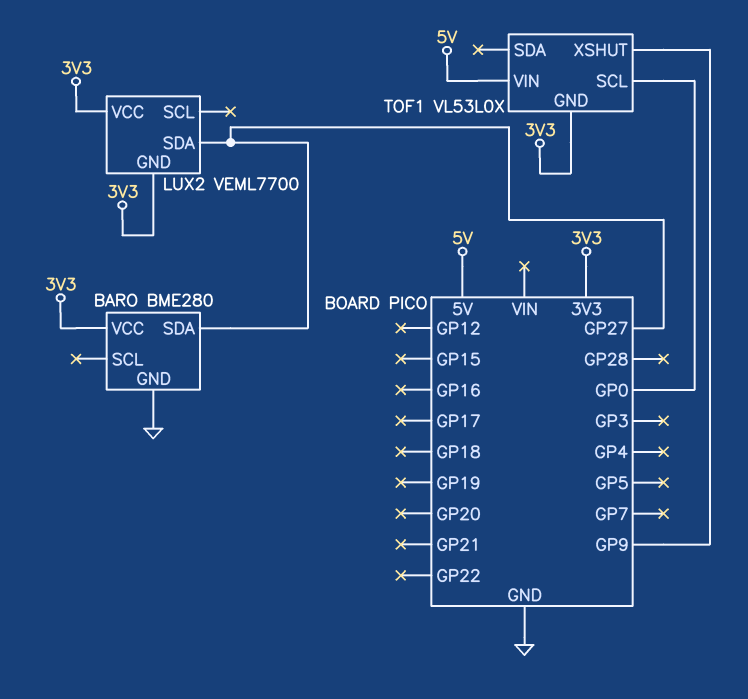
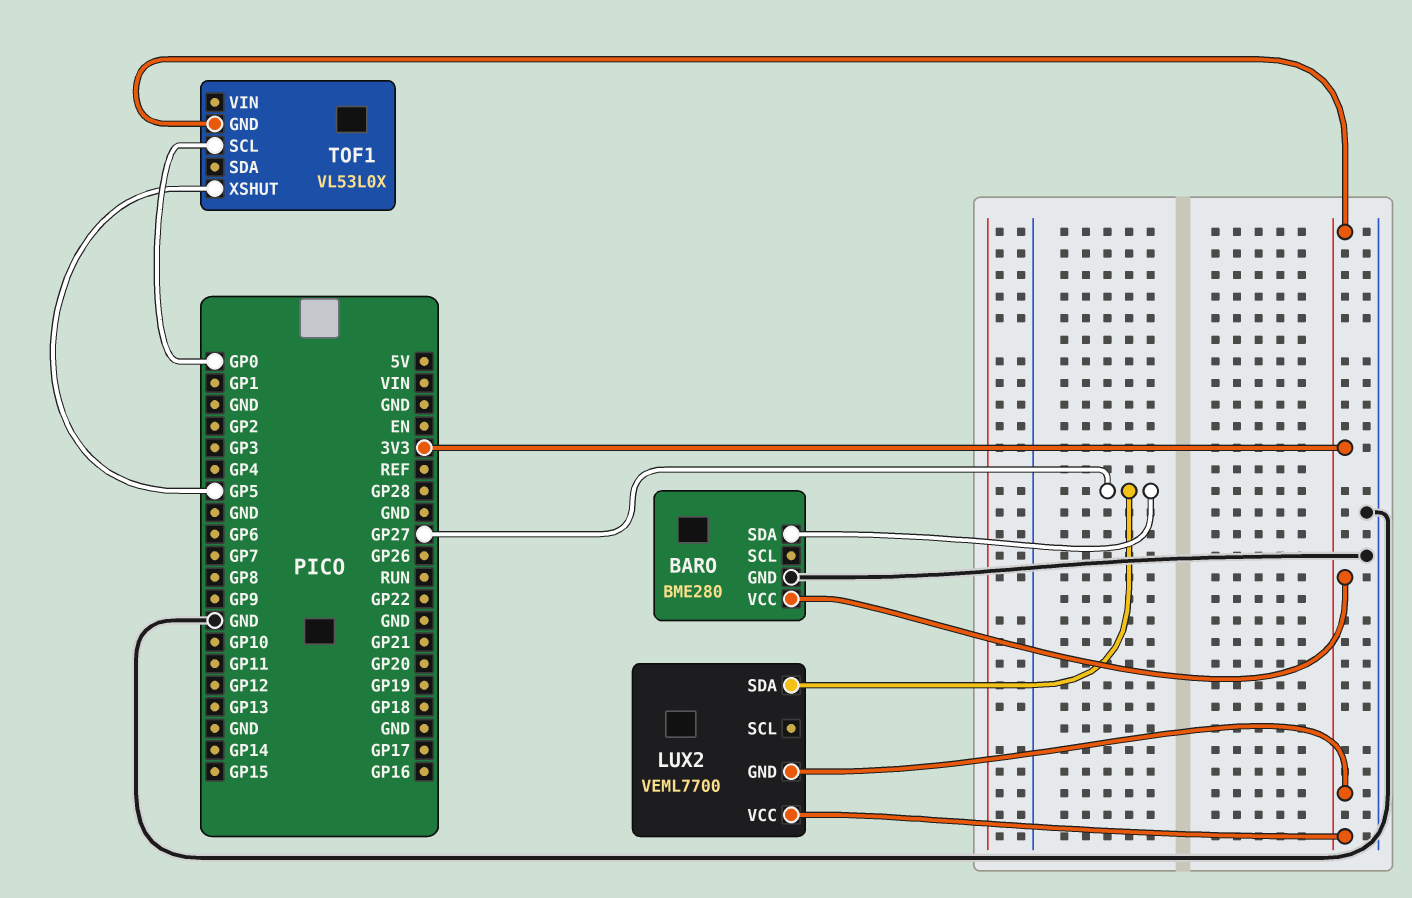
TOF1 pin VIN: 5V -> none
TOF1 pin XSHUT: GP9 -> GP5

